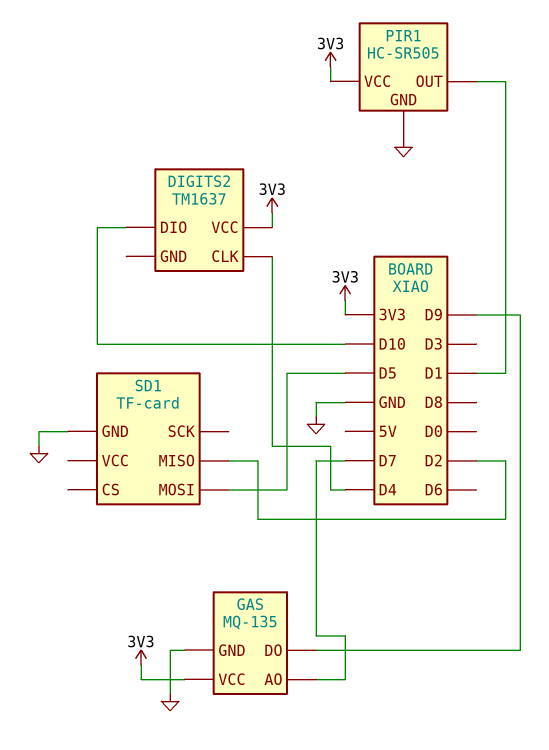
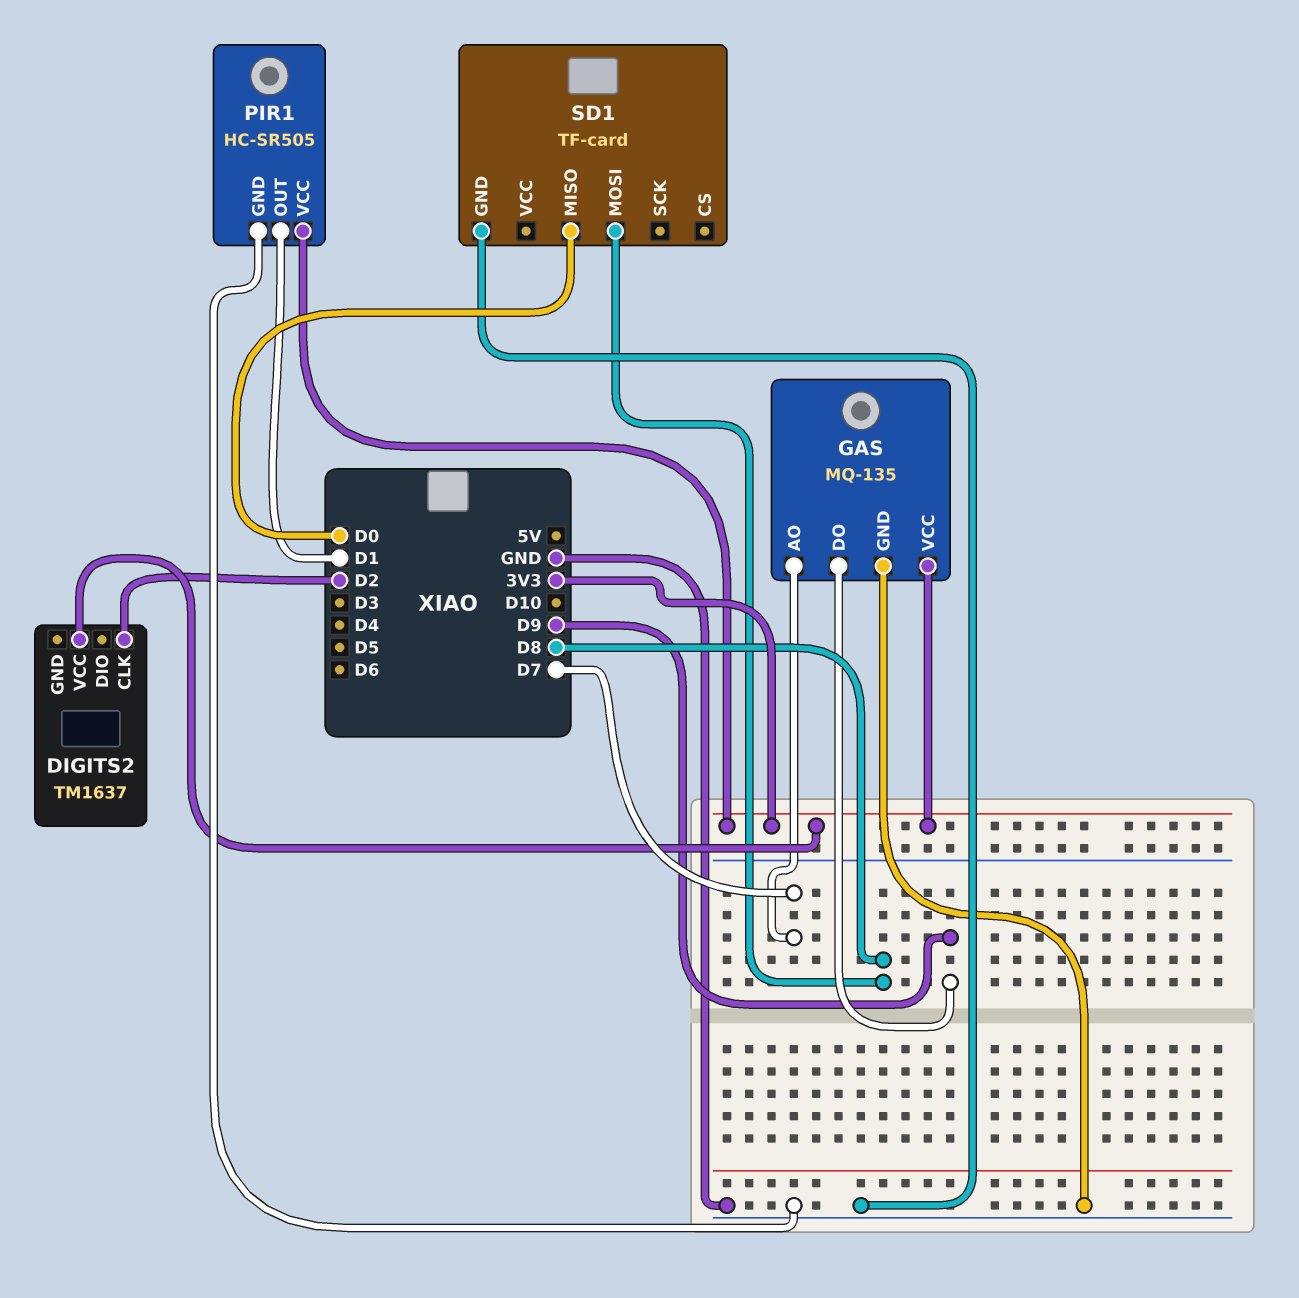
DIGITS2 pin CLK: D4 -> D2
DIGITS2 pin DIO: D10 -> none
SD1 pin MISO: D2 -> D0
SD1 pin MOSI: D5 -> D8

